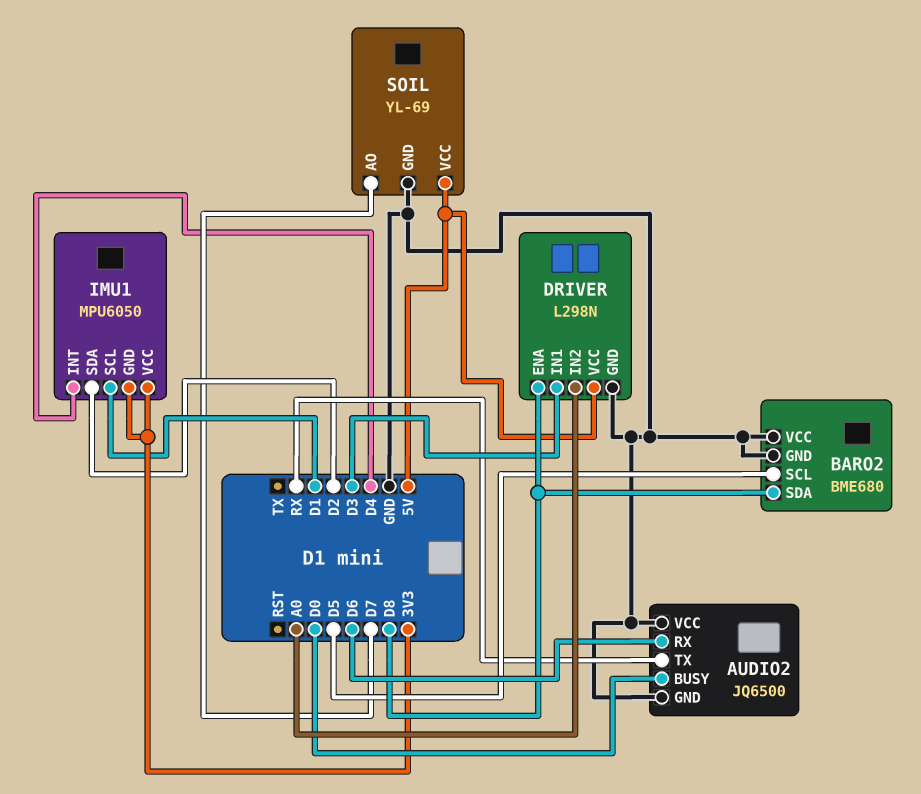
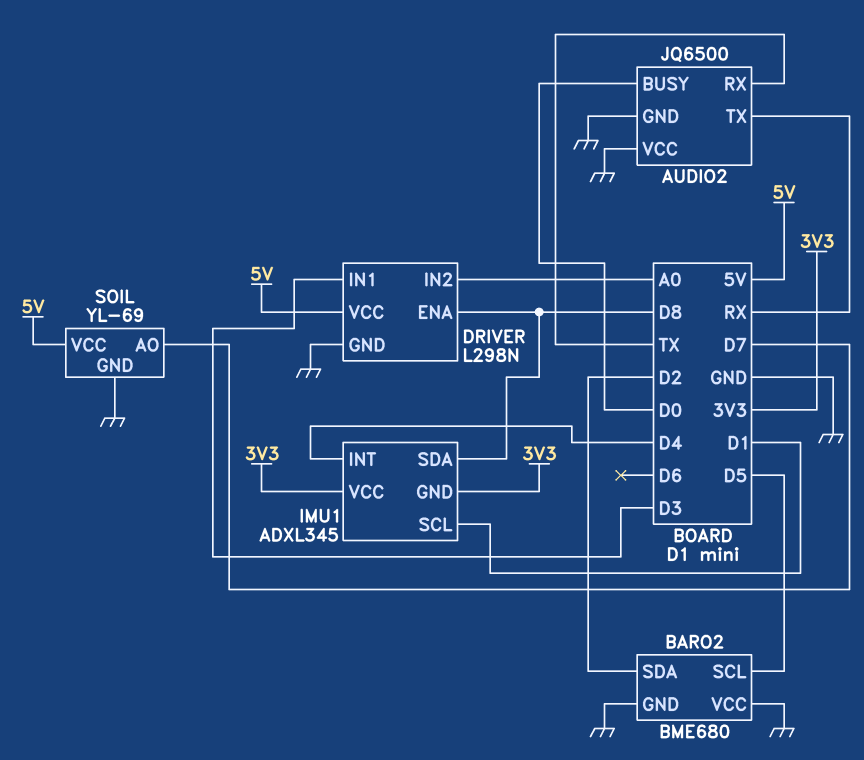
AUDIO2 pin RX: D6 -> TX
BARO2 pin SDA: D8 -> D2
IMU1: MPU6050 -> ADXL345
IMU1 pin SDA: D2 -> D8

